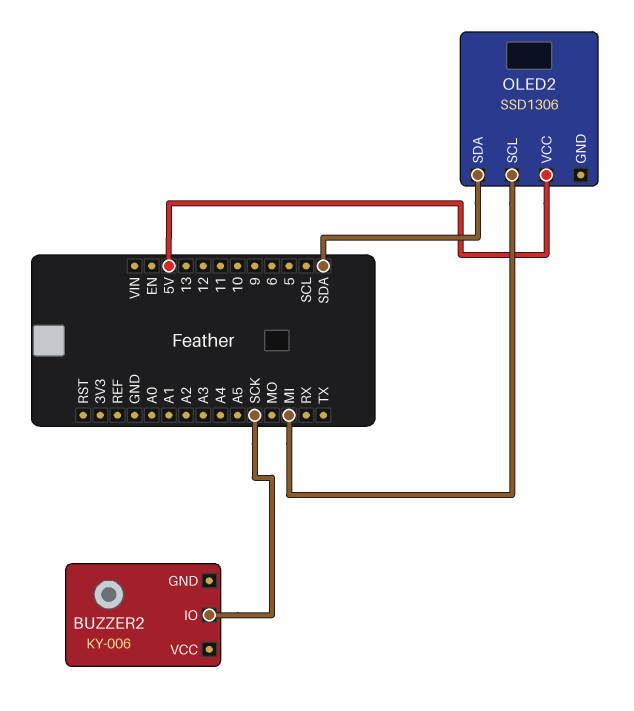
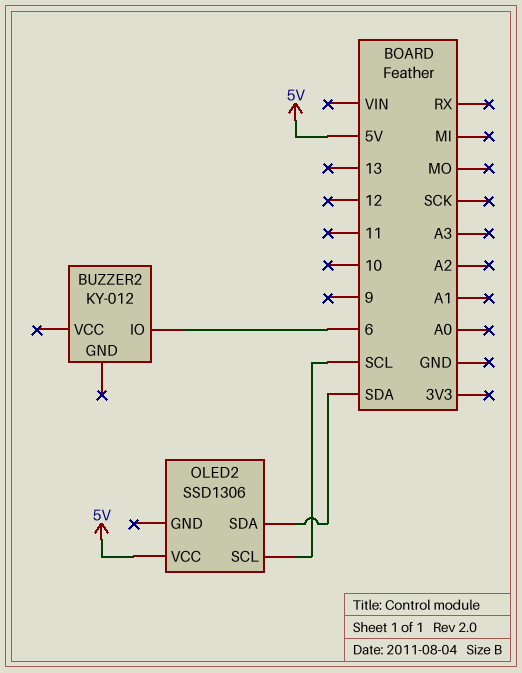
BUZZER2: KY-006 -> KY-012
BUZZER2 pin IO: SCK -> 6
OLED2 pin SCL: MI -> SCL

